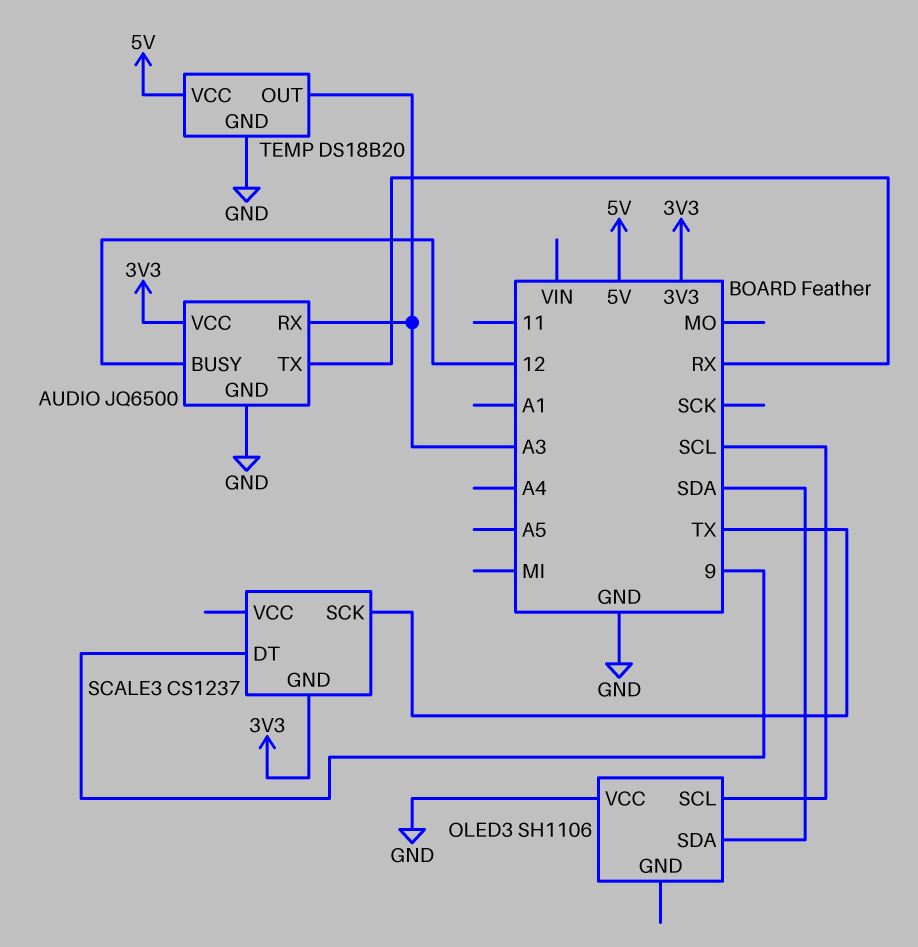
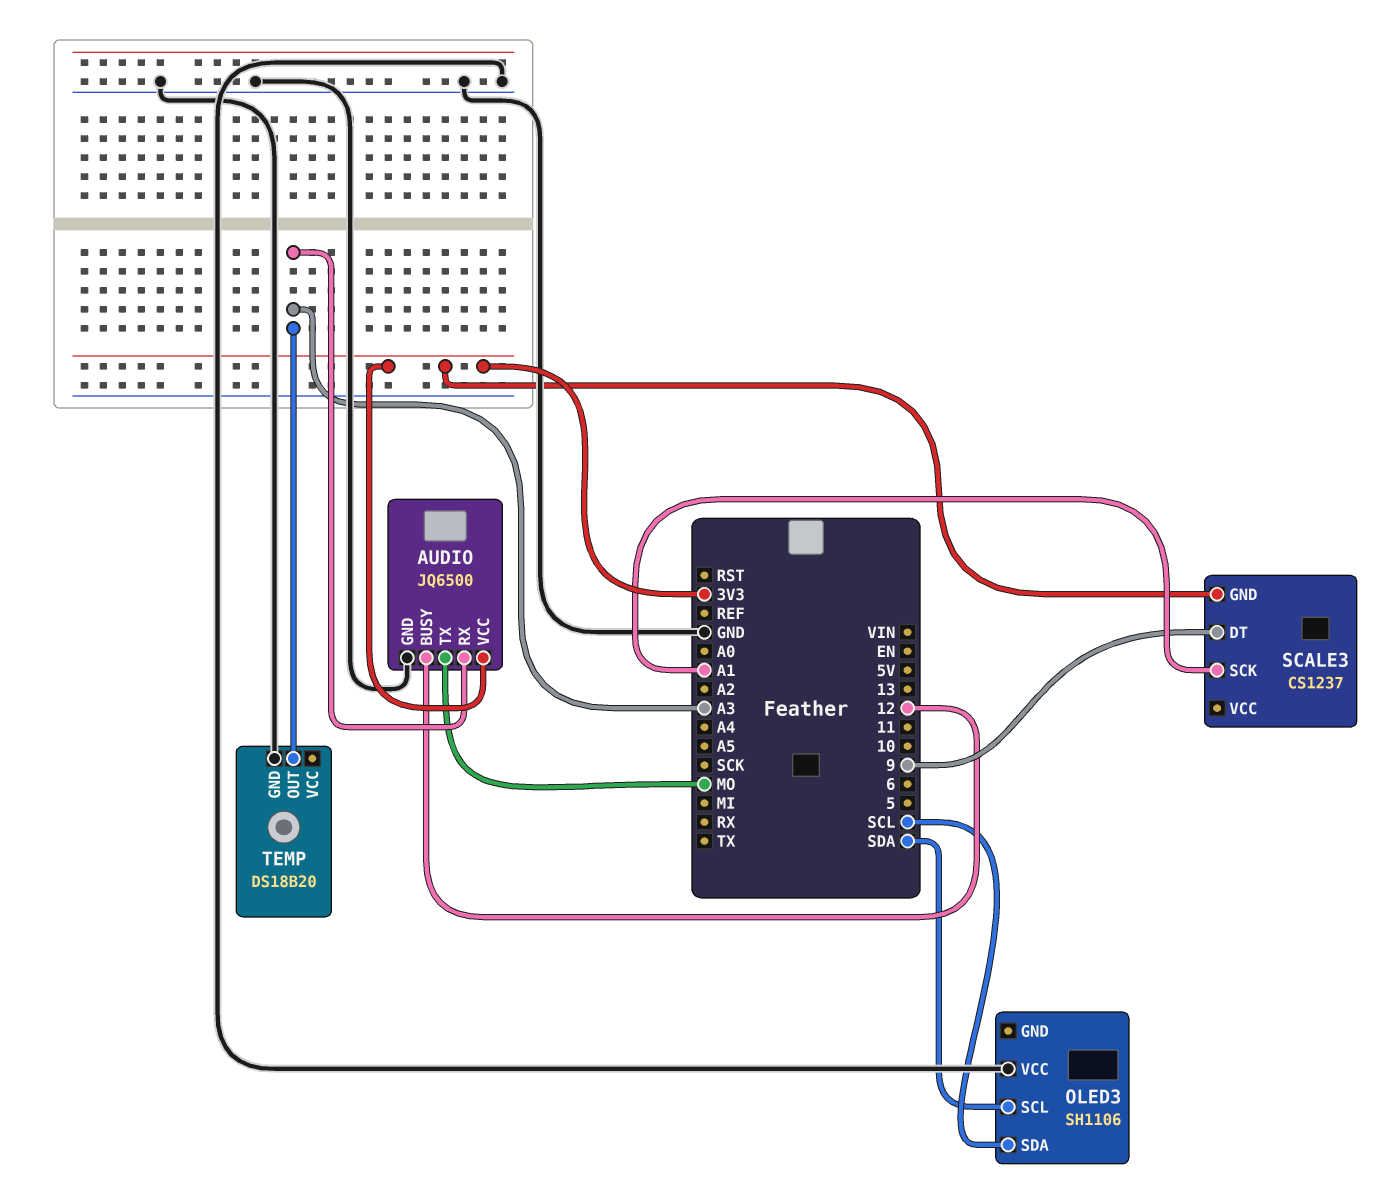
AUDIO pin TX: RX -> MO
OLED3 pin SCL: SCL -> SDA
OLED3 pin SDA: SDA -> SCL
SCALE3 pin SCK: TX -> A1
TEMP pin VCC: 5V -> none

